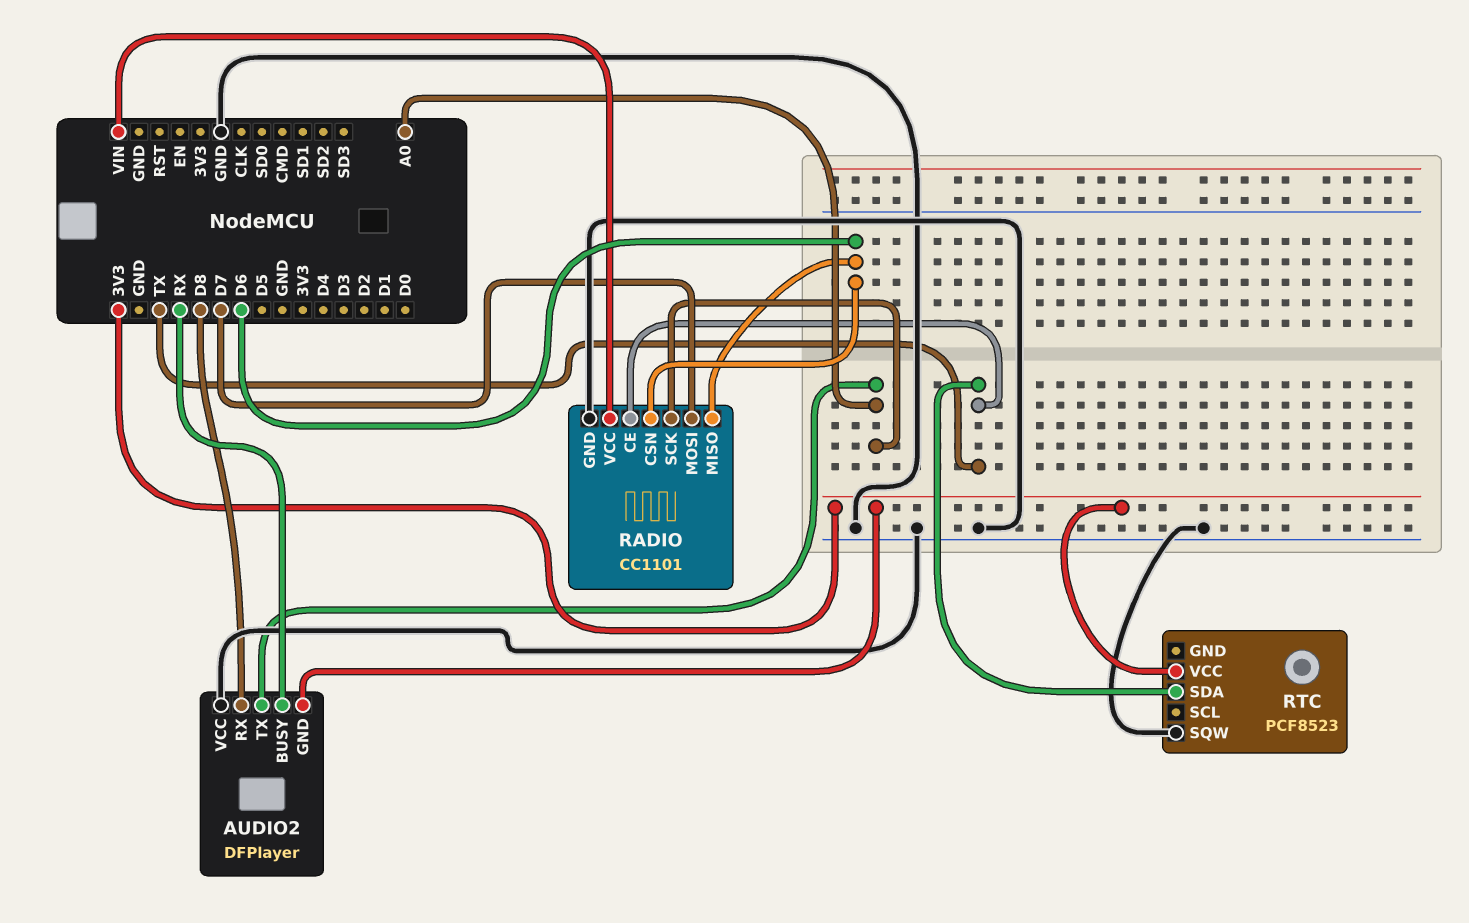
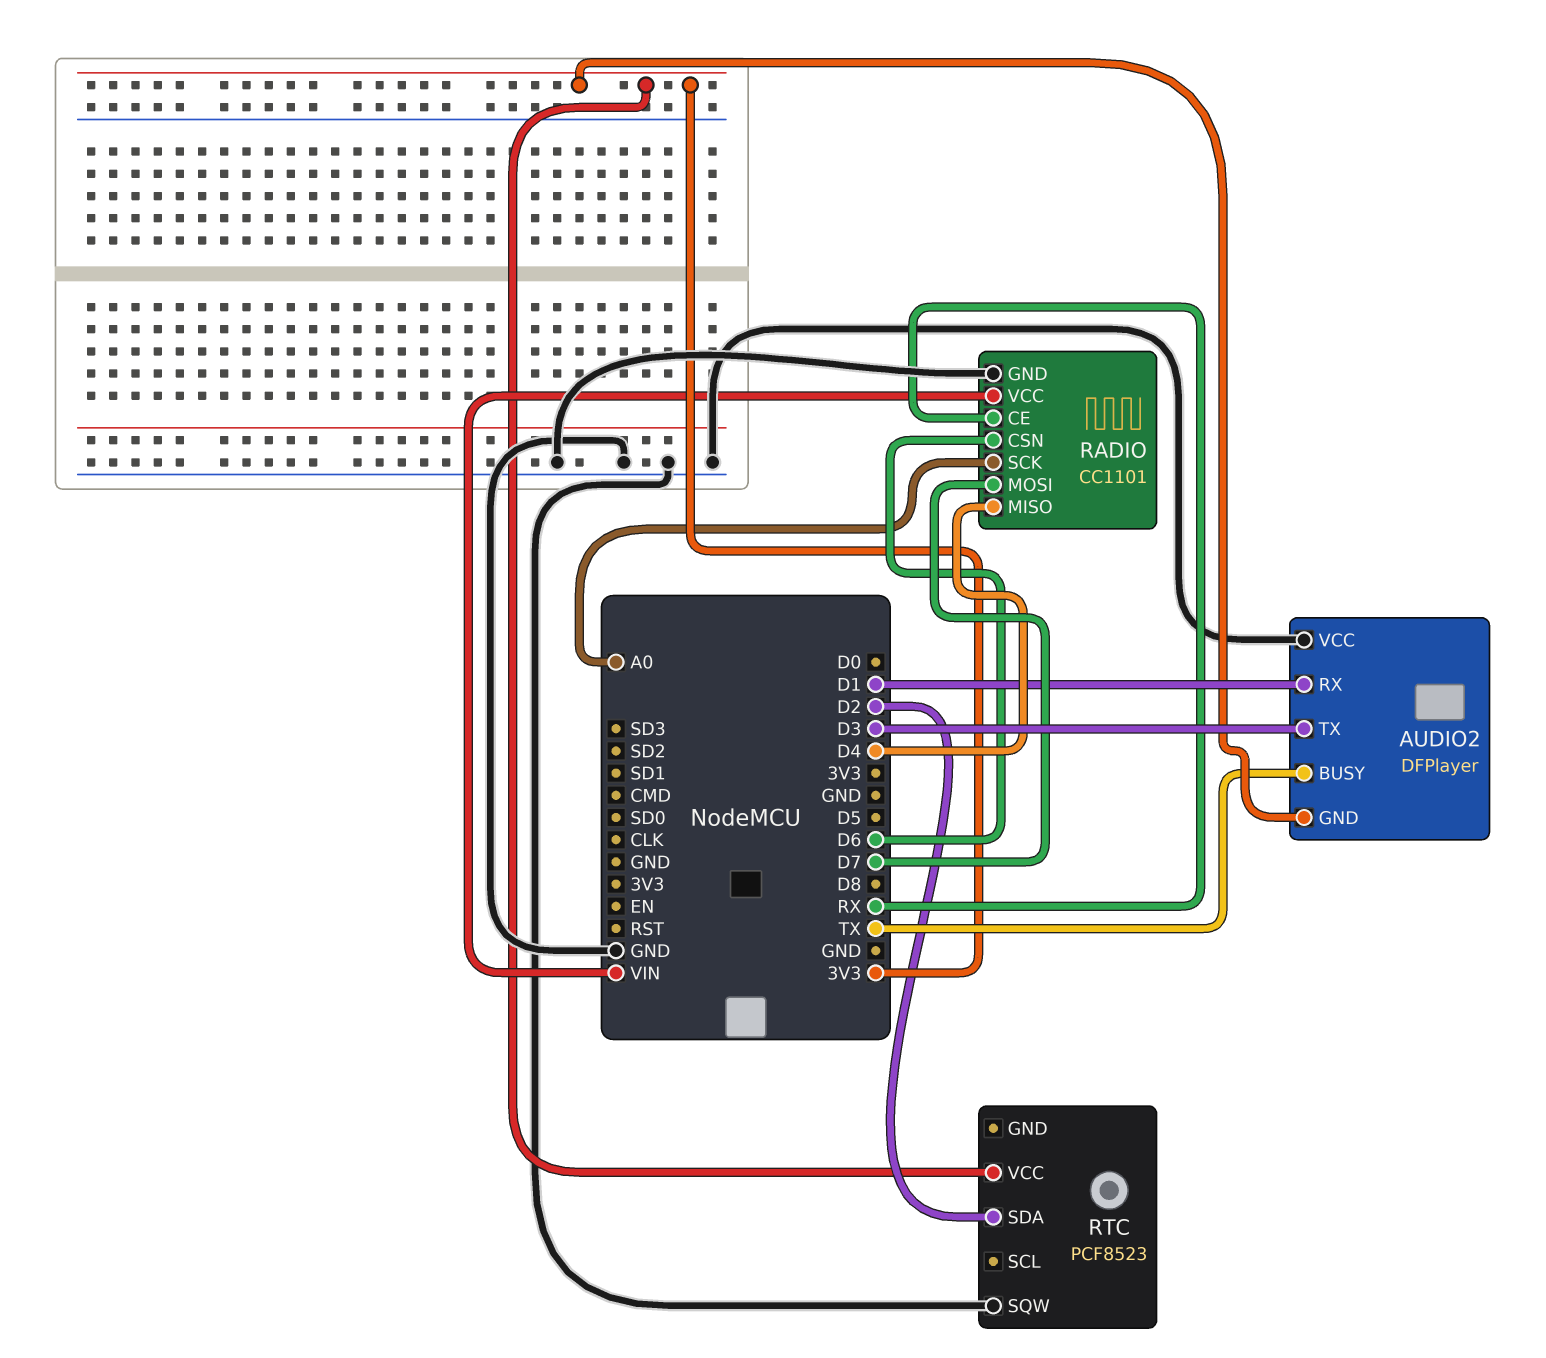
AUDIO2 pin BUSY: RX -> TX
AUDIO2 pin RX: D8 -> D1
AUDIO2 pin TX: A0 -> D3
RADIO pin CE: TX -> RX
RADIO pin MISO: D6 -> D4
RTC pin SDA: TX -> D2

